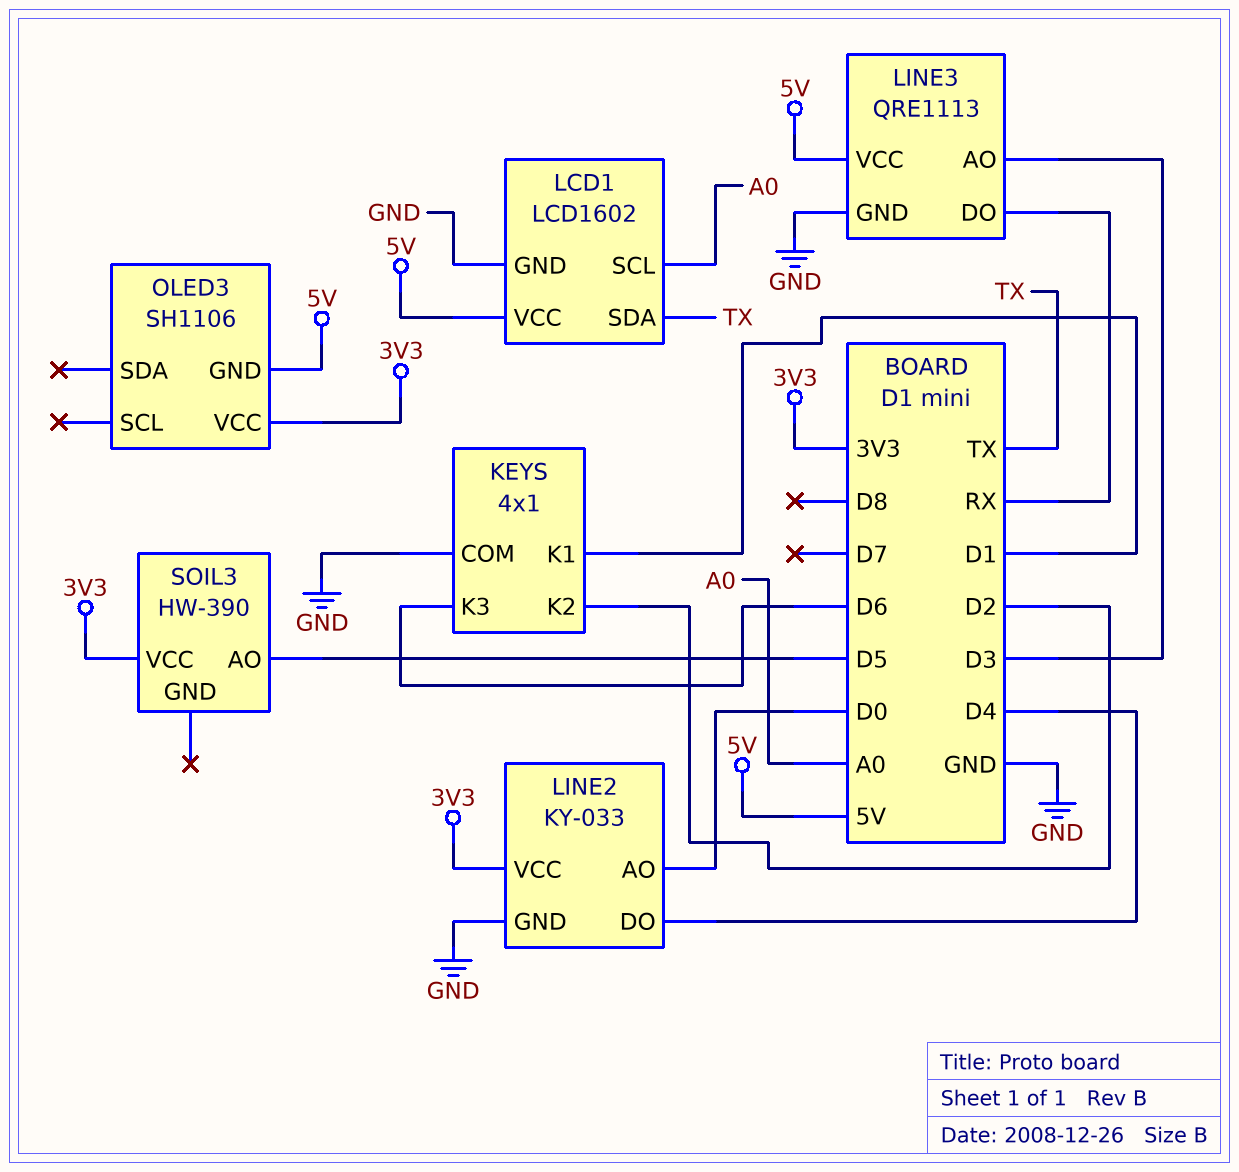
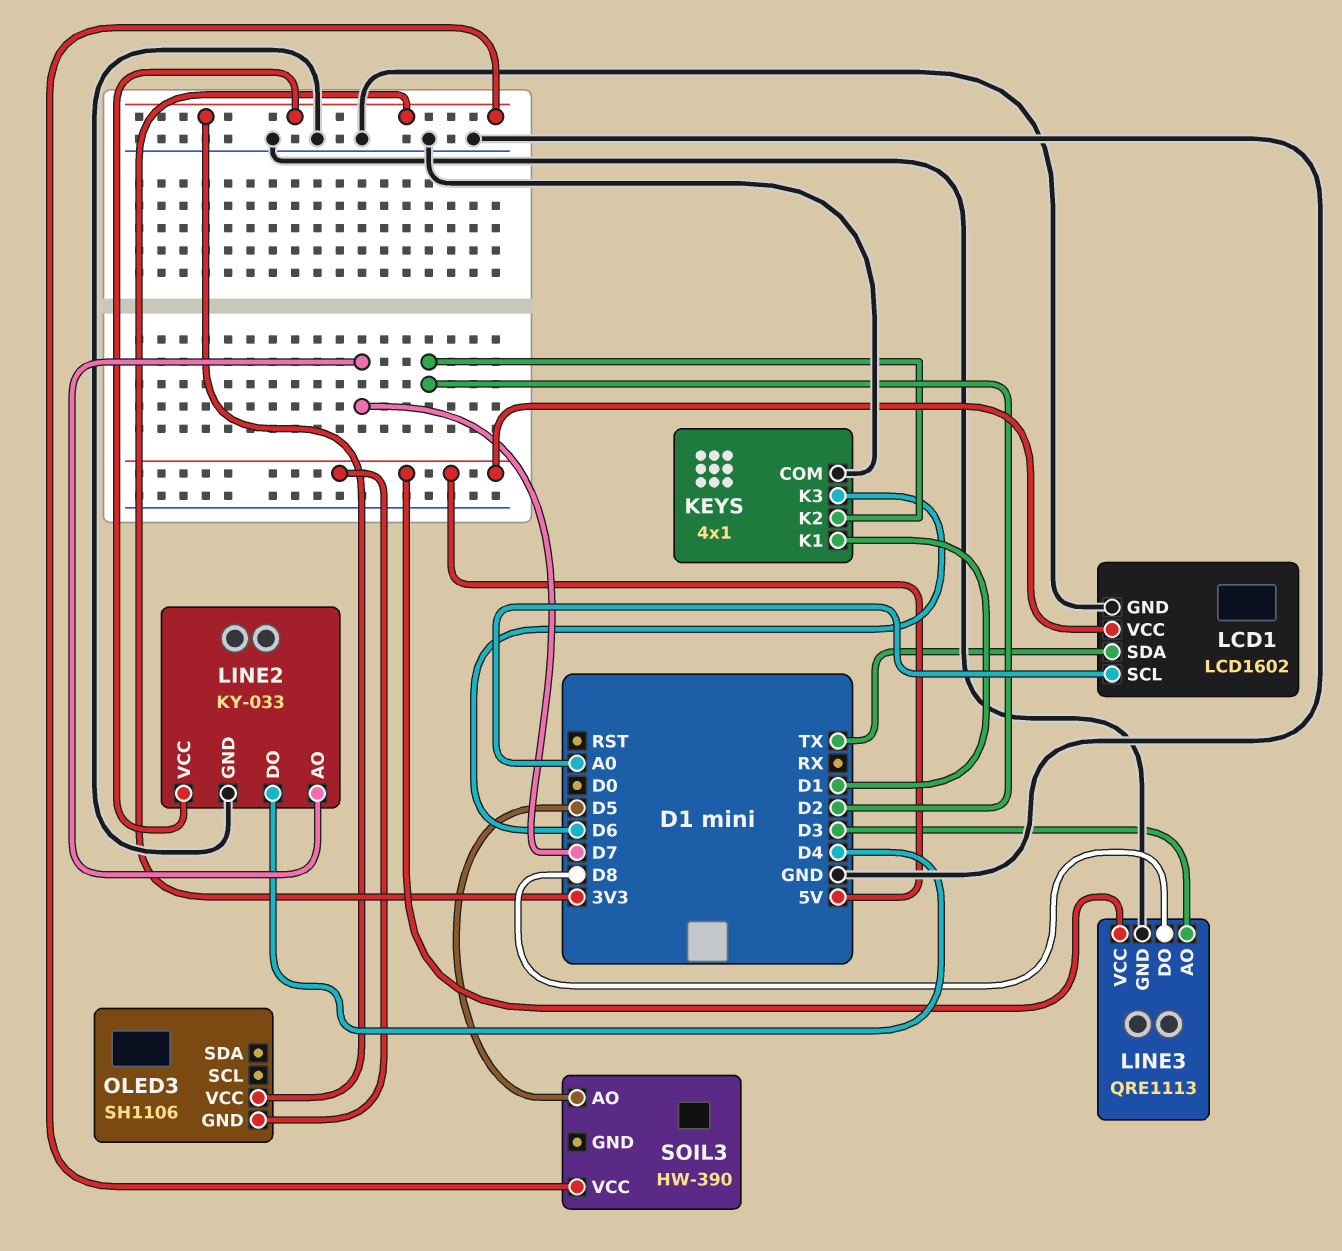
LINE2 pin AO: D0 -> D7
LINE3 pin DO: RX -> D8

